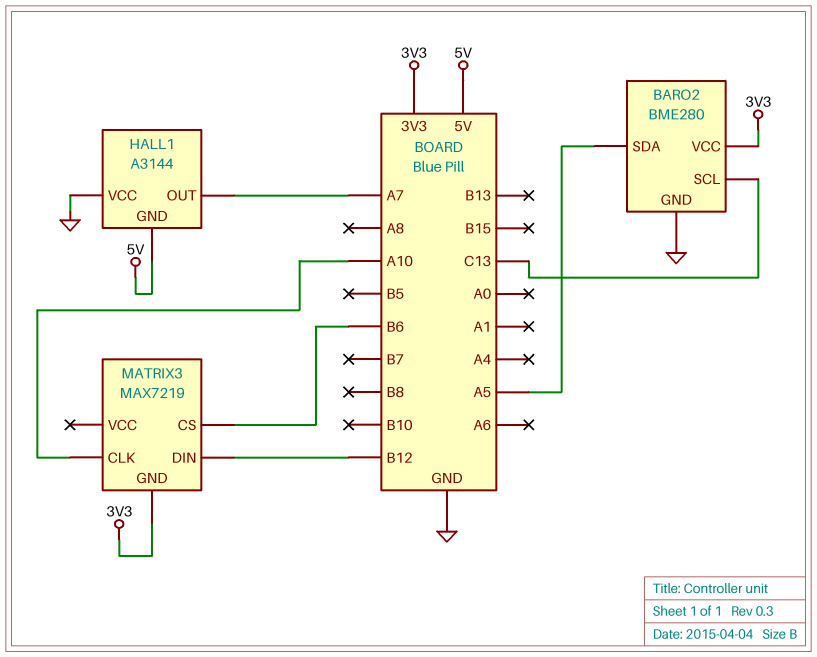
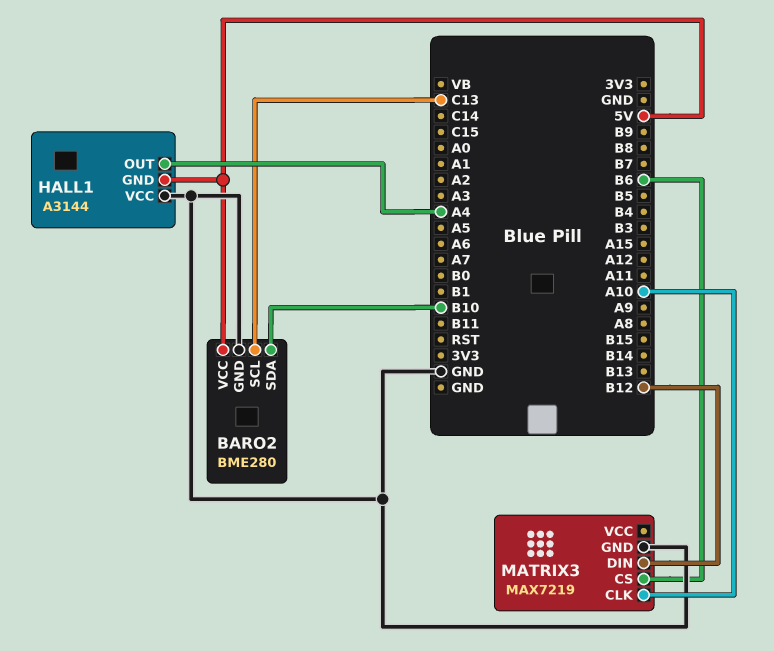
BARO2 pin SDA: A5 -> B10
BARO2 pin VCC: 3V3 -> 5V
HALL1 pin OUT: A7 -> A4
MATRIX3 pin GND: 3V3 -> GND

